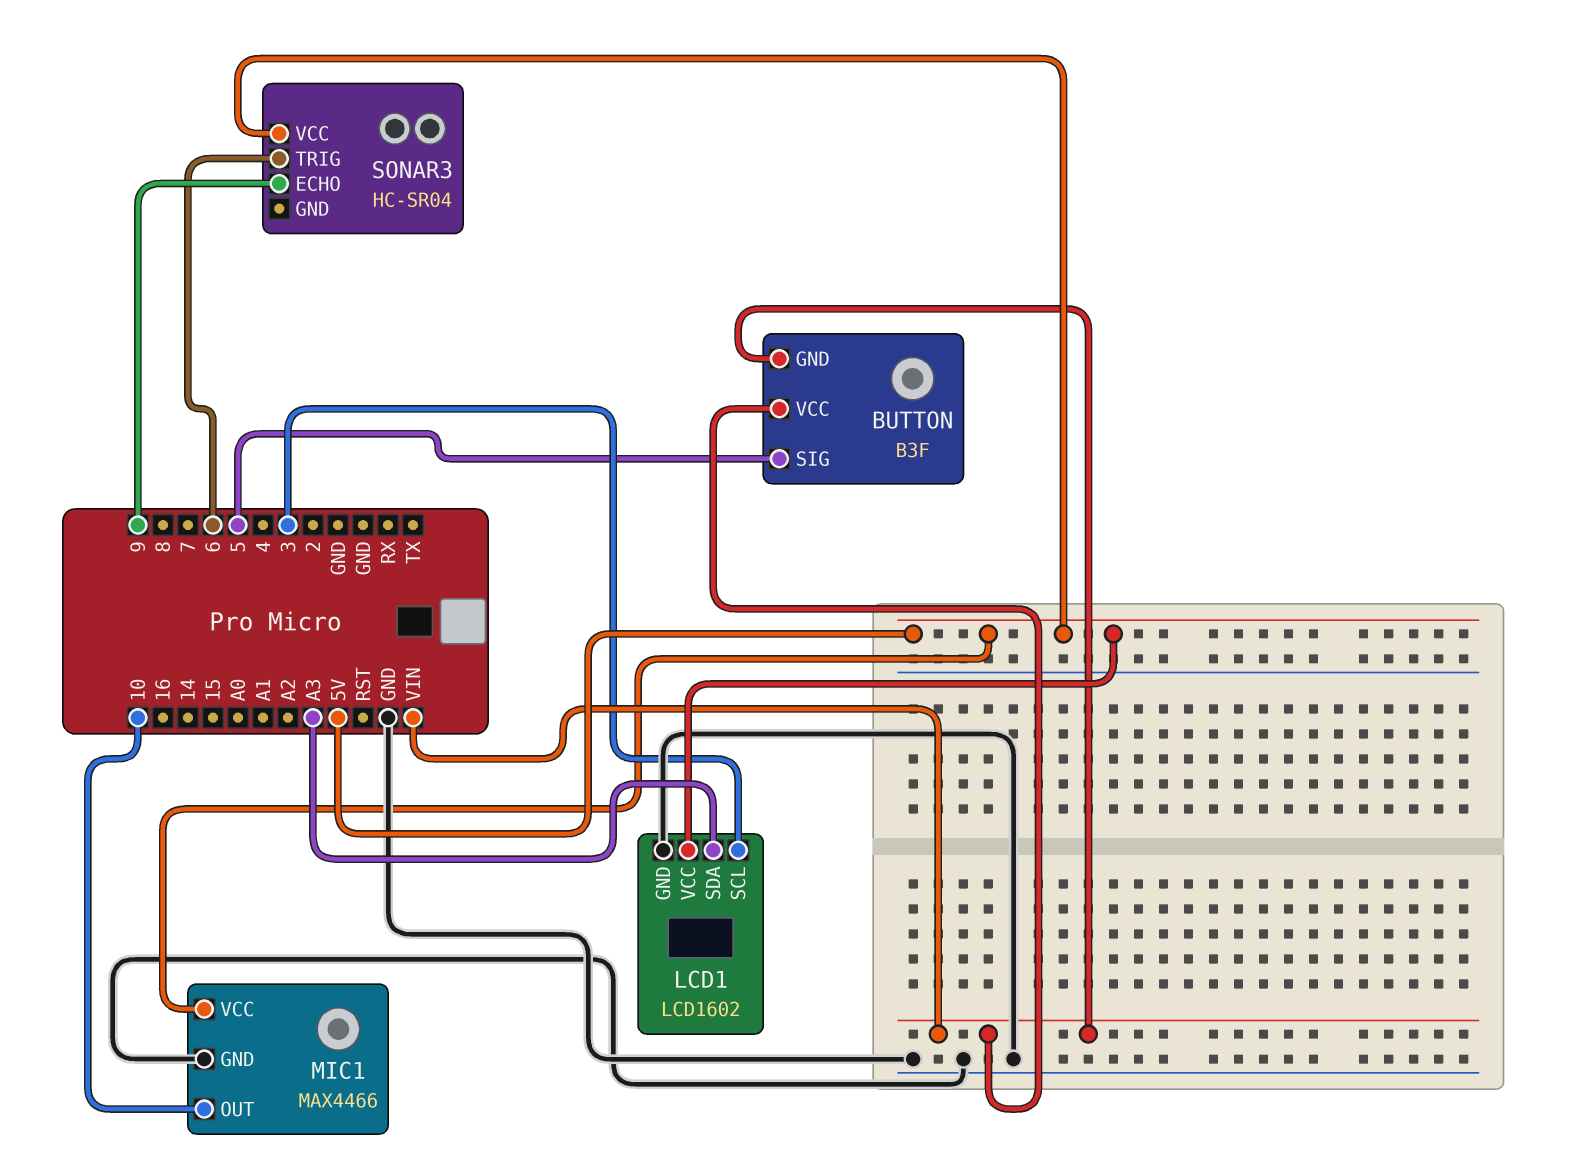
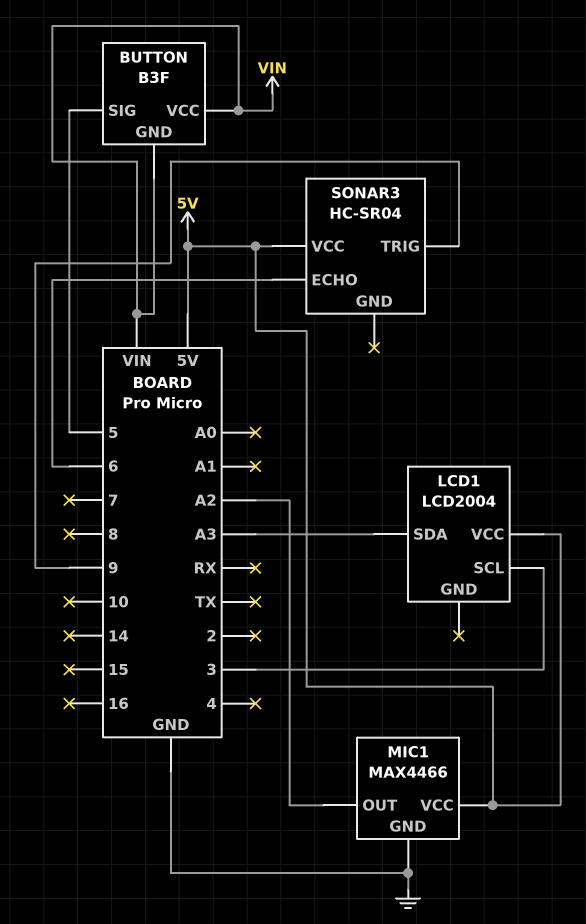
LCD1: LCD1602 -> LCD2004
LCD1 pin GND: GND -> none
MIC1 pin OUT: 10 -> A2
SONAR3 pin ECHO: 9 -> 6
SONAR3 pin TRIG: 6 -> 9

